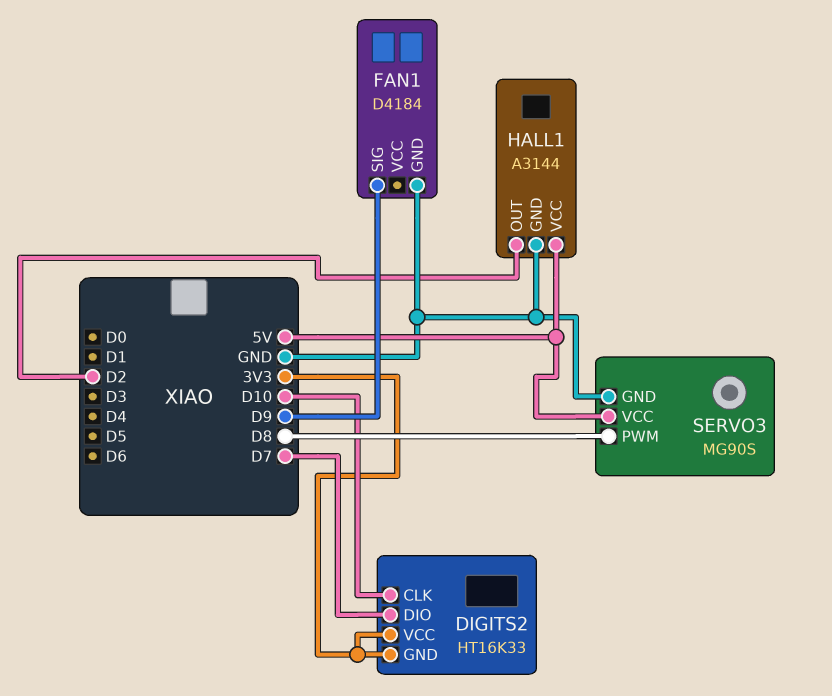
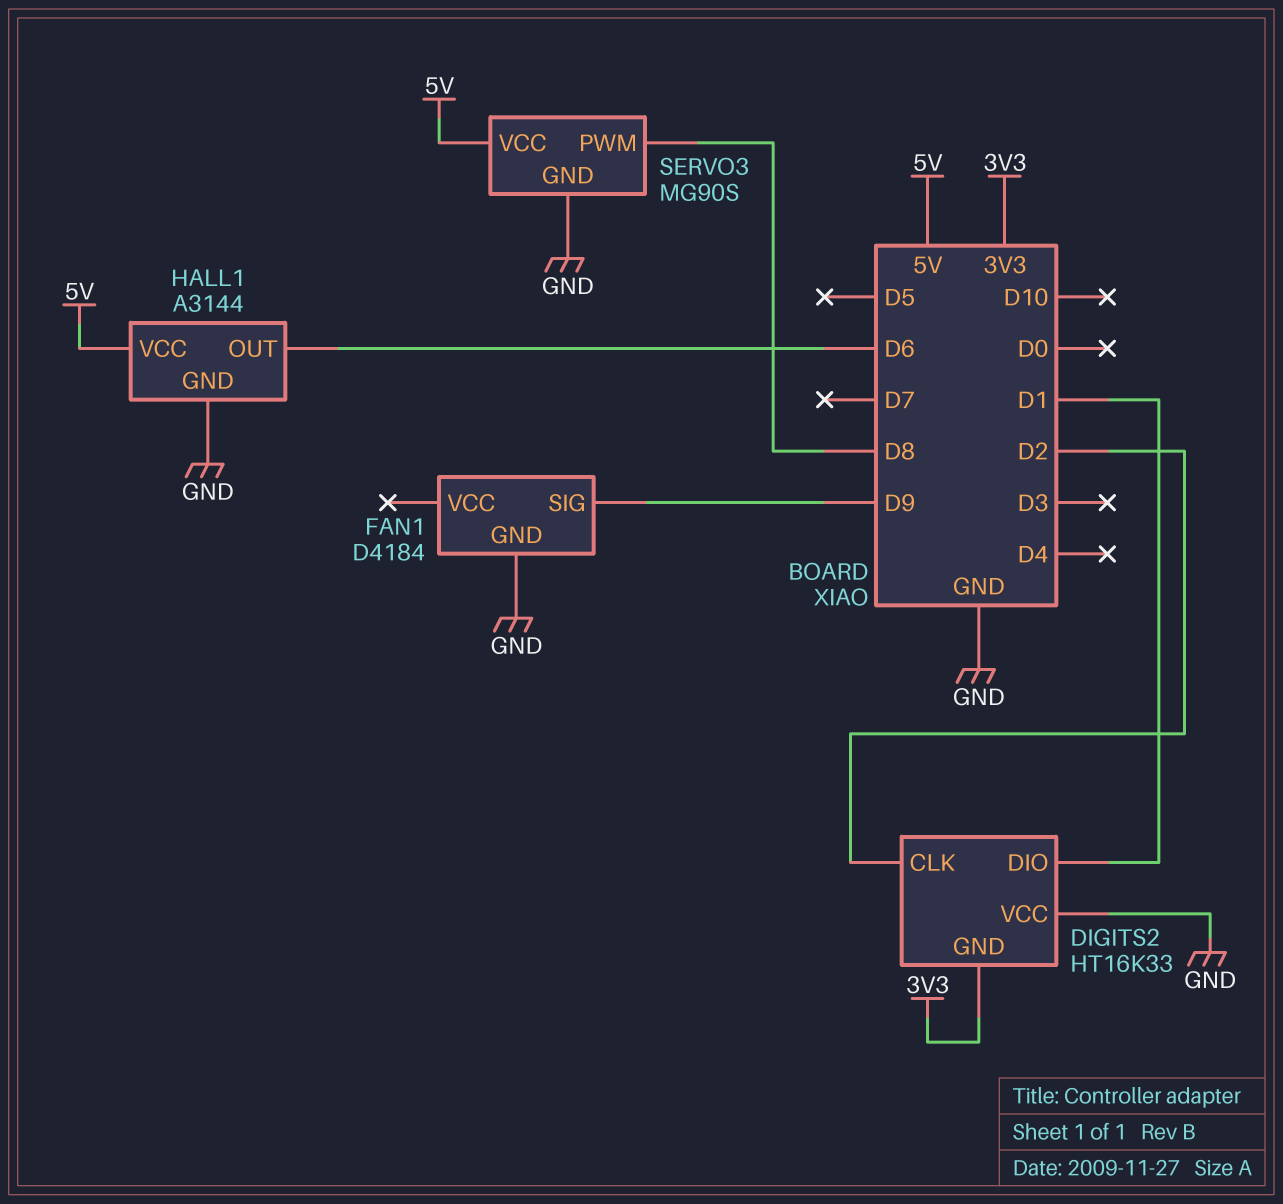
DIGITS2 pin CLK: D10 -> D2
DIGITS2 pin DIO: D7 -> D1
DIGITS2 pin VCC: 3V3 -> GND
HALL1 pin OUT: D2 -> D6

